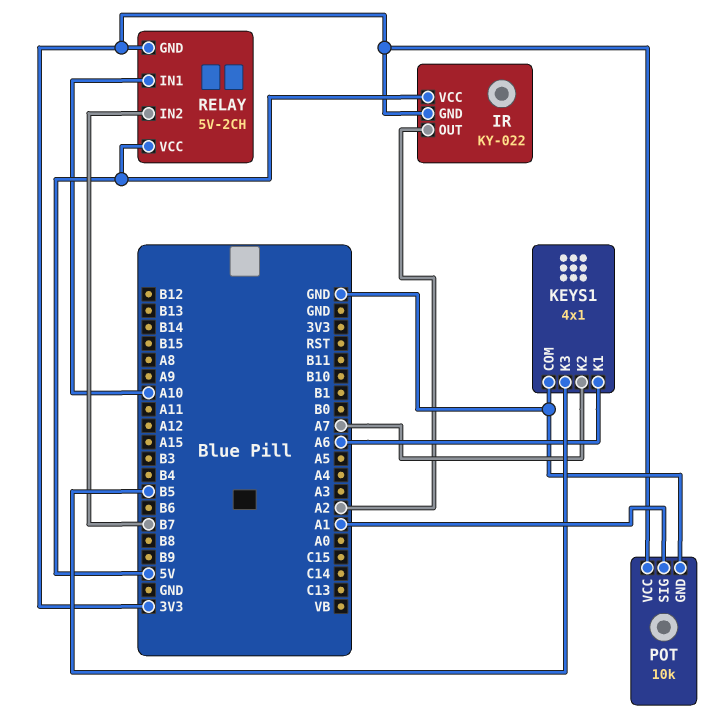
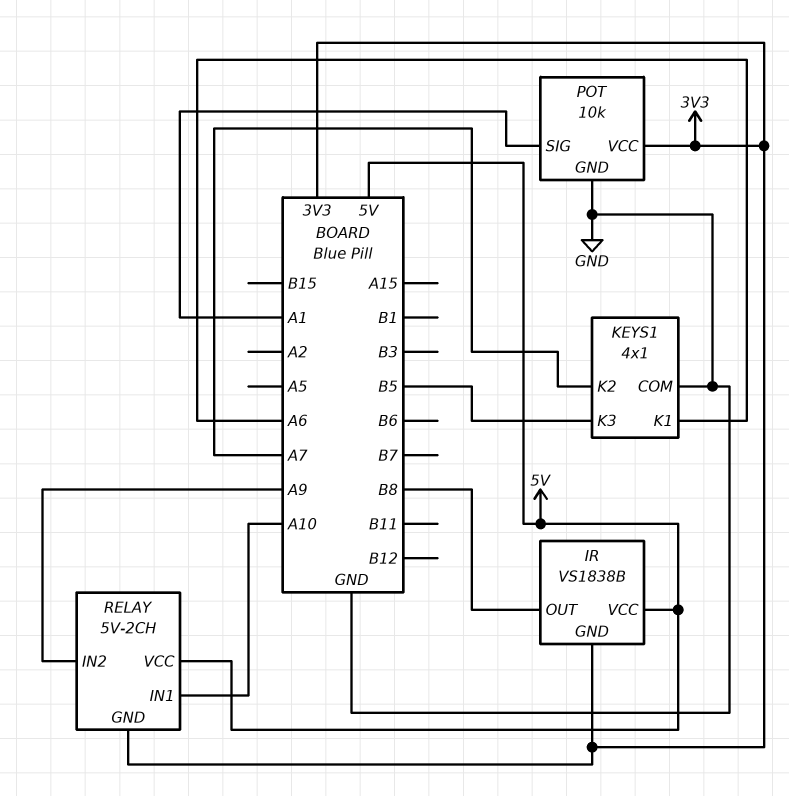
IR: KY-022 -> VS1838B
IR pin OUT: A2 -> B8
RELAY pin IN2: B7 -> A9

